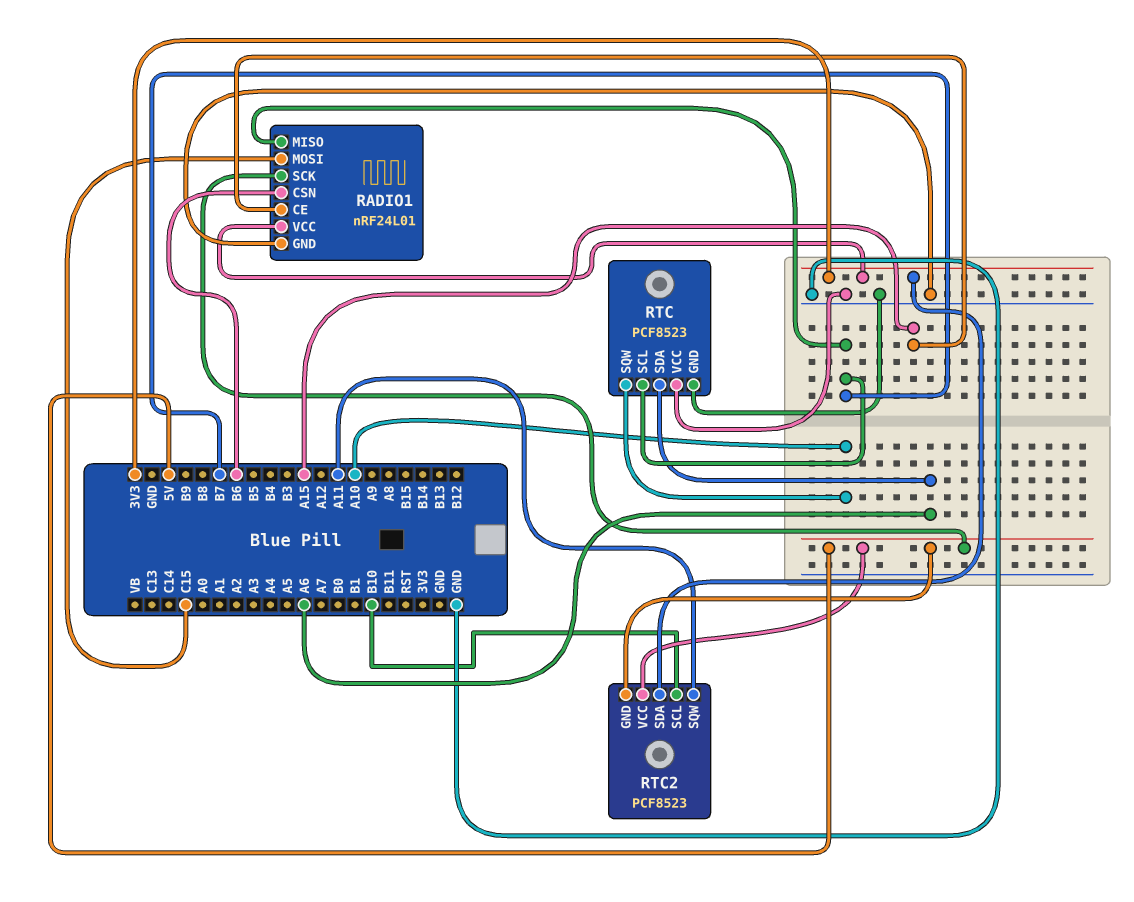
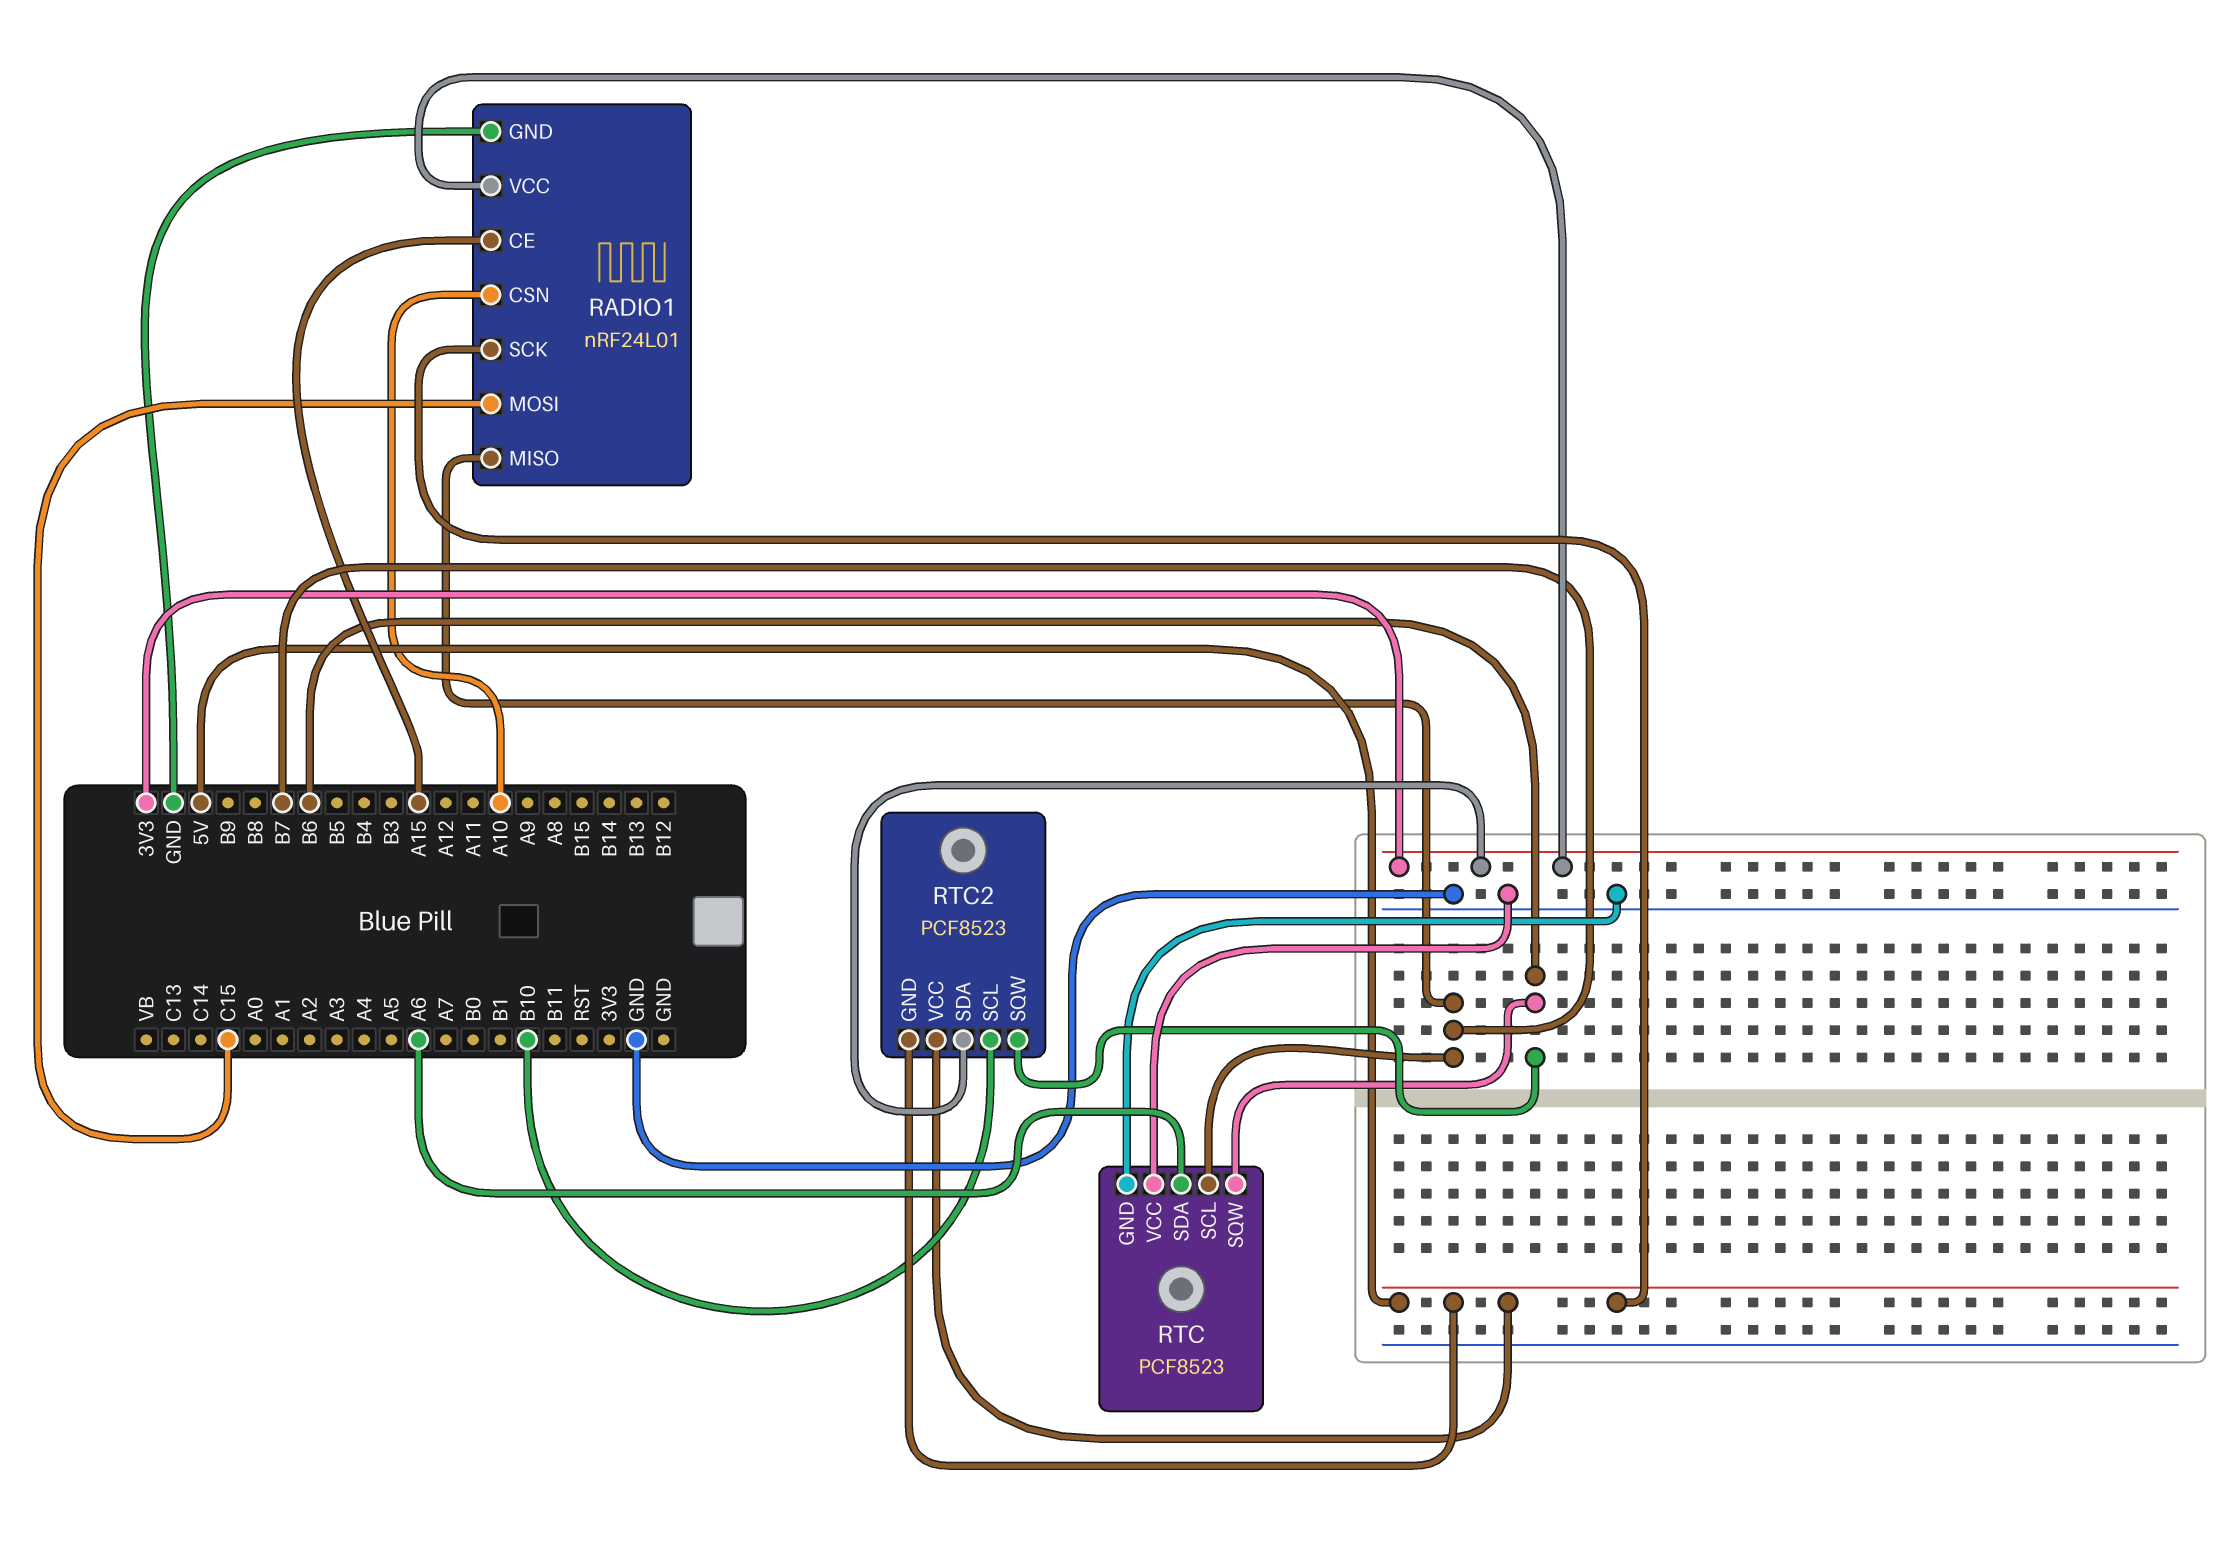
RADIO1 pin CSN: B6 -> A10
RTC pin SQW: A10 -> B6
RTC2 pin SQW: A11 -> B6

